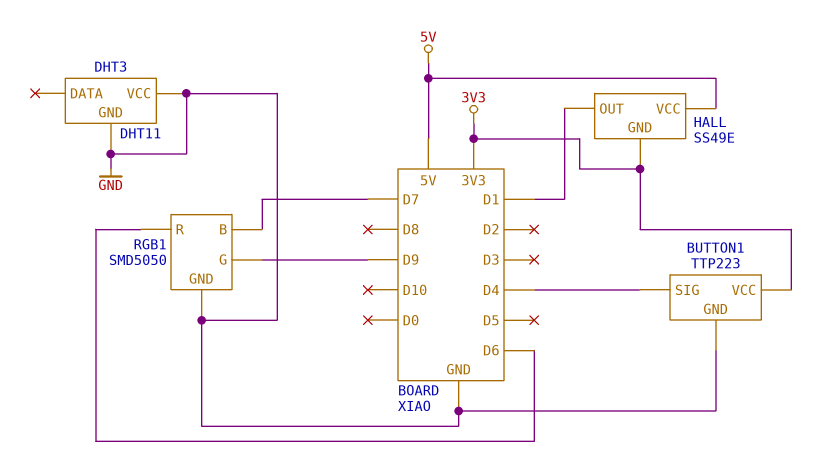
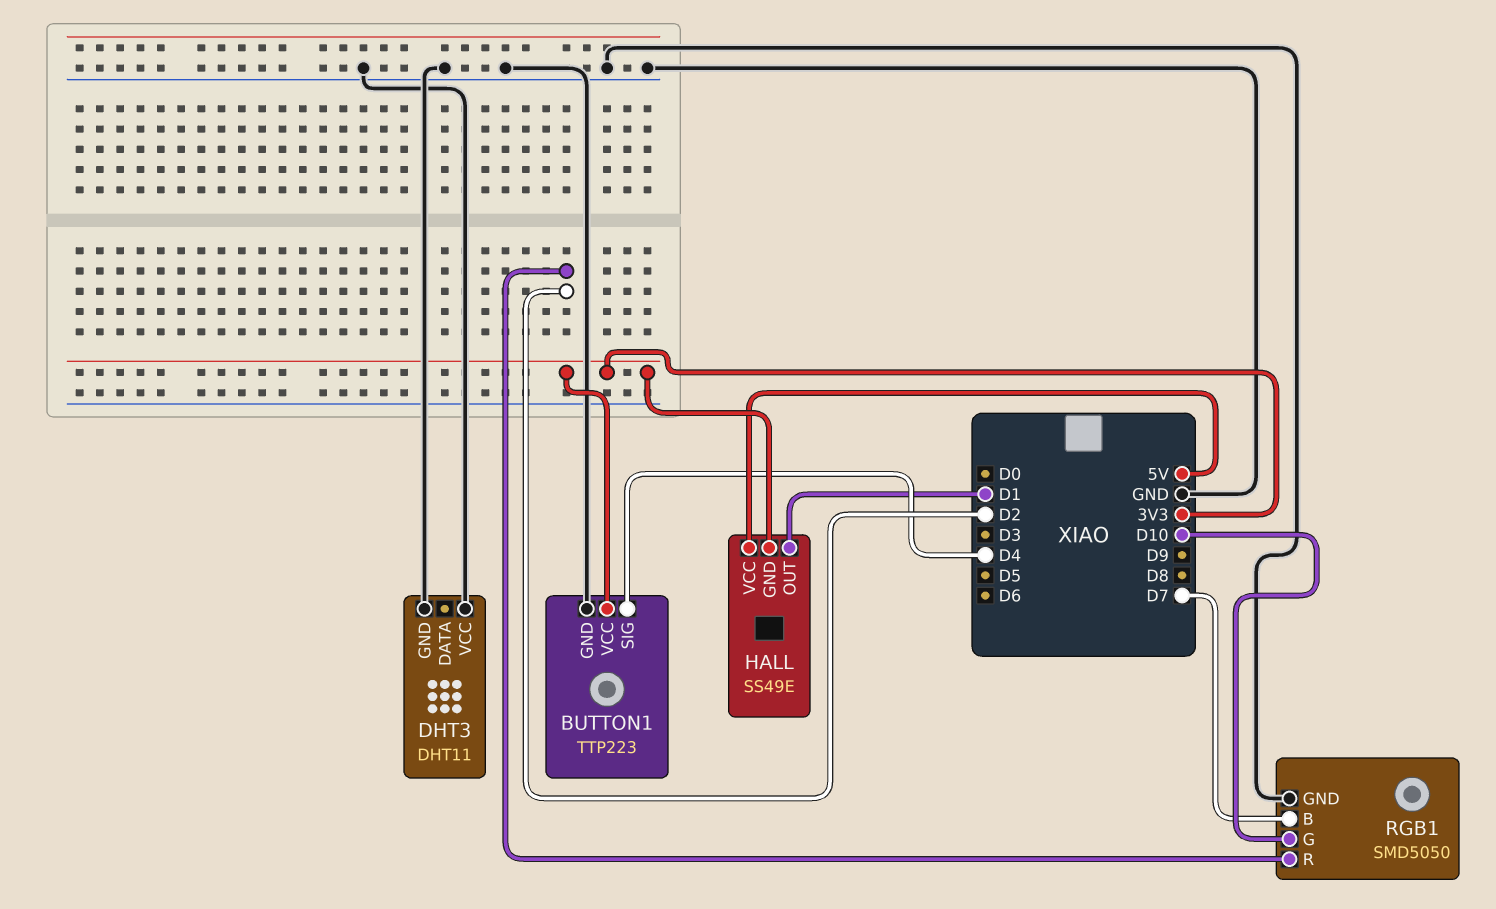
RGB1 pin G: D9 -> D10
RGB1 pin R: D6 -> D2

